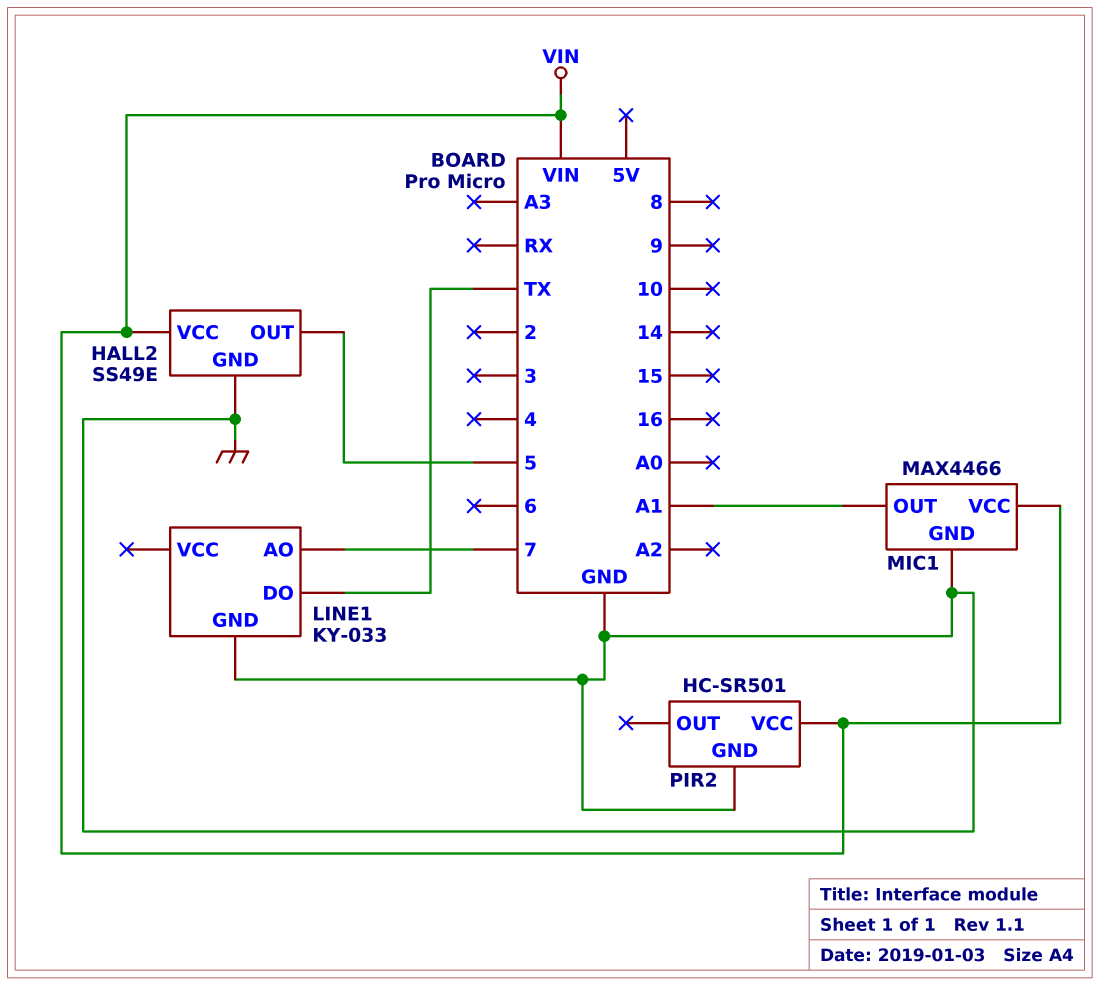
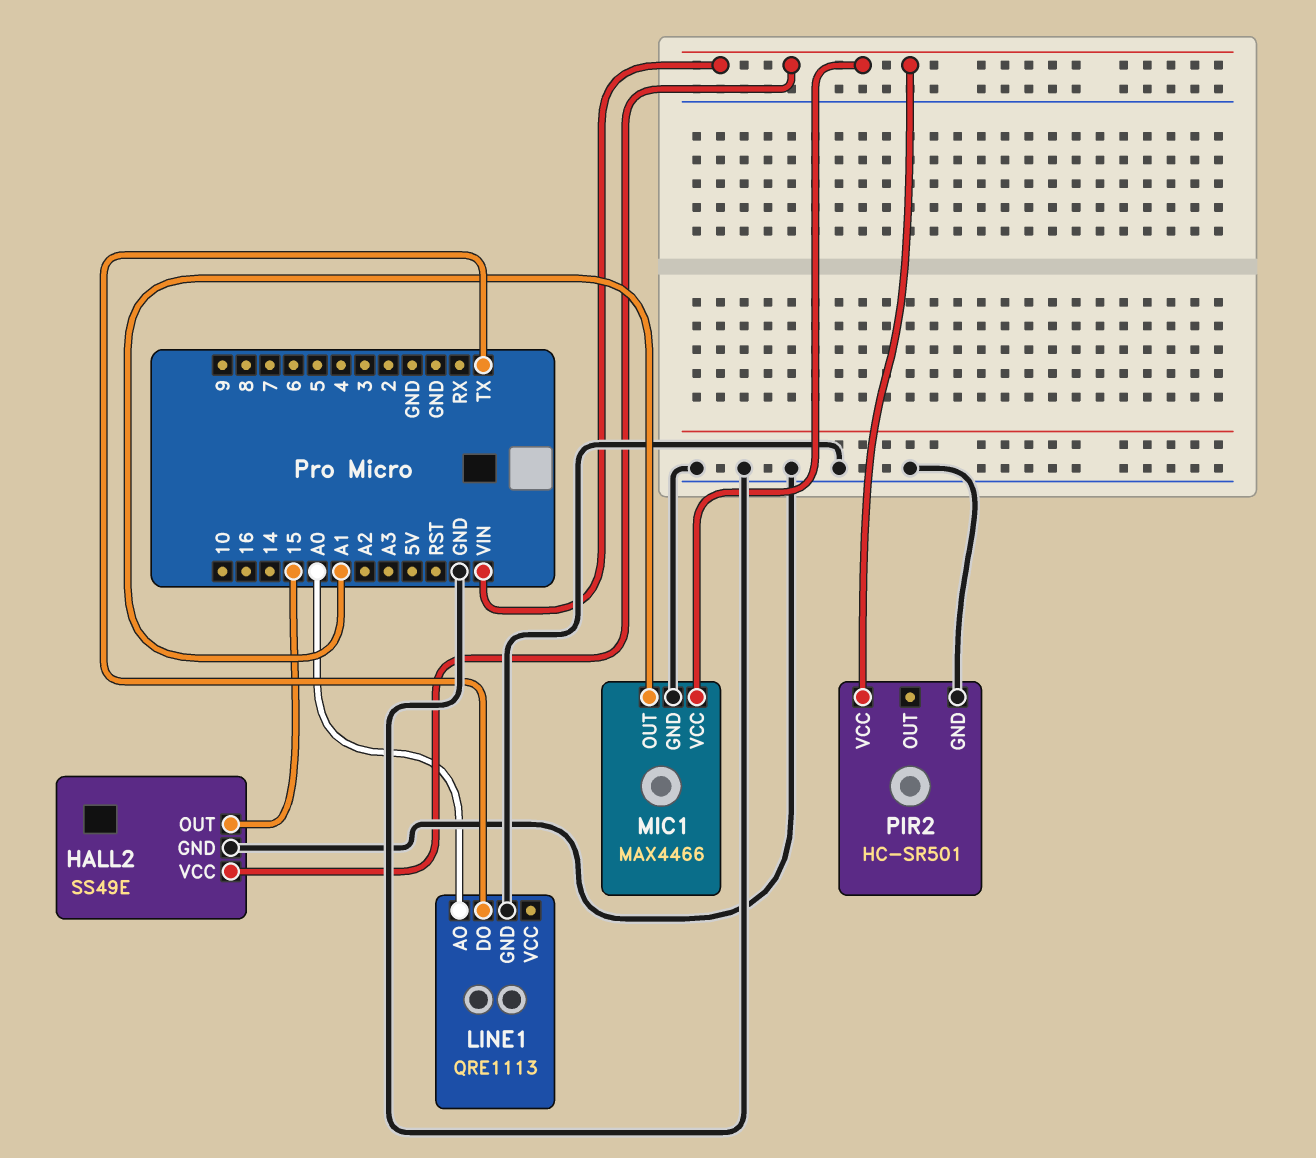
HALL2 pin OUT: 5 -> 15
LINE1: KY-033 -> QRE1113
LINE1 pin AO: 7 -> A0

